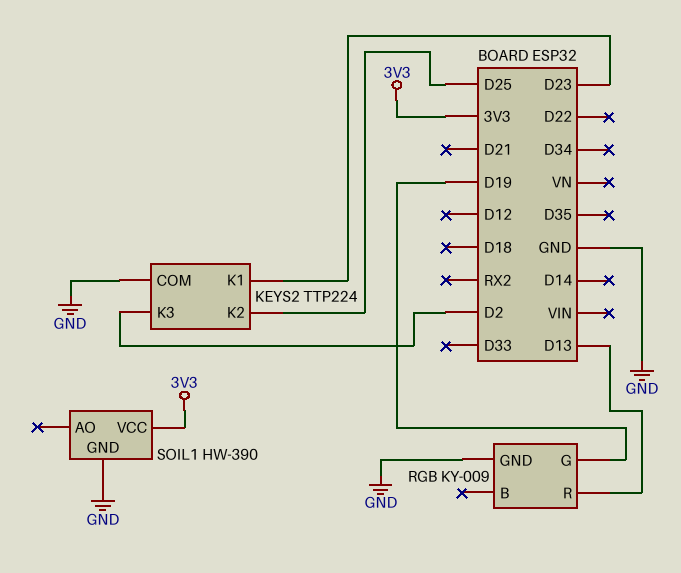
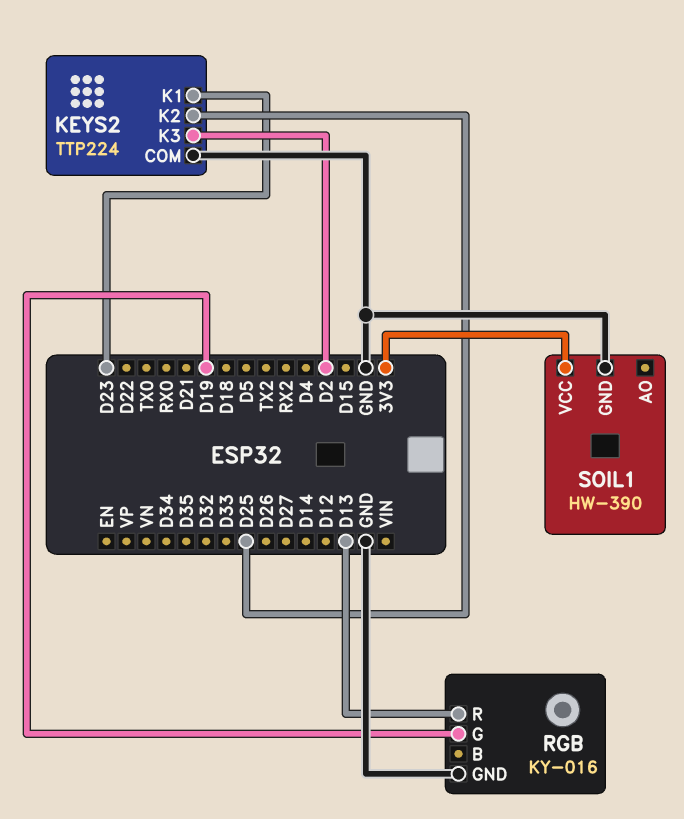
RGB: KY-009 -> KY-016

